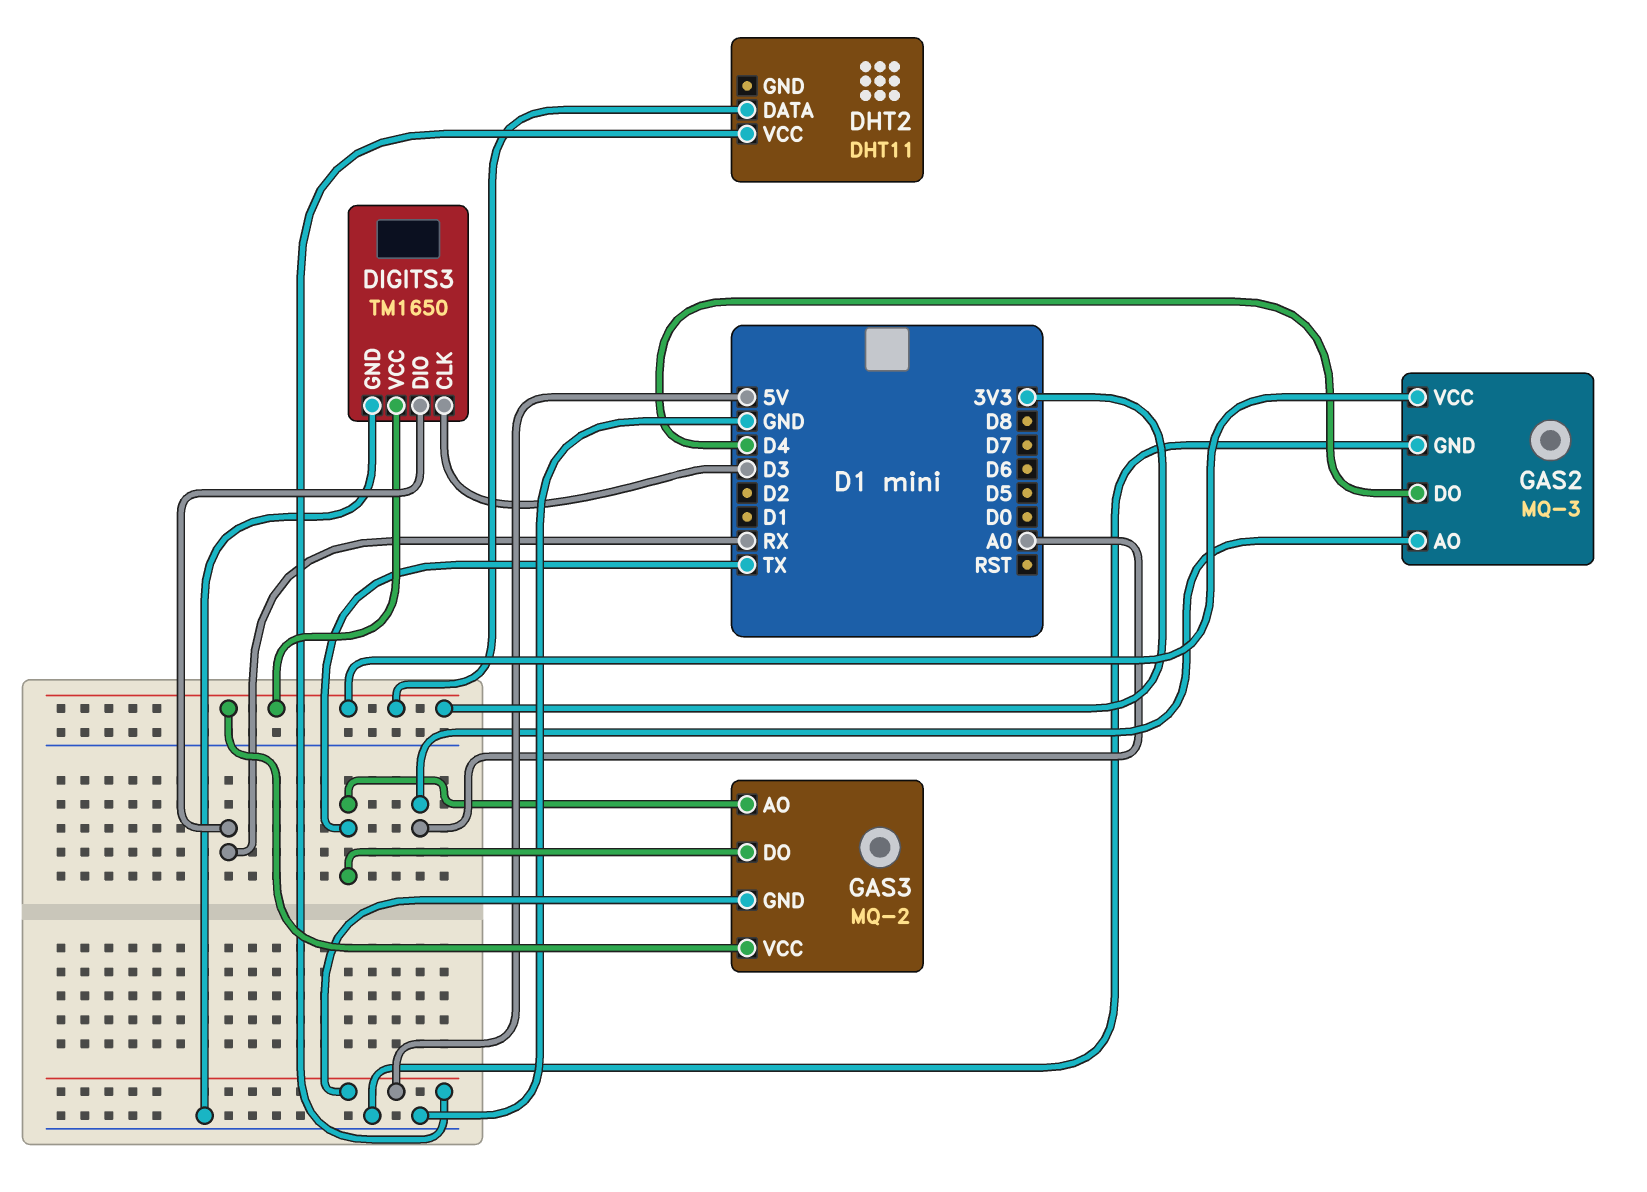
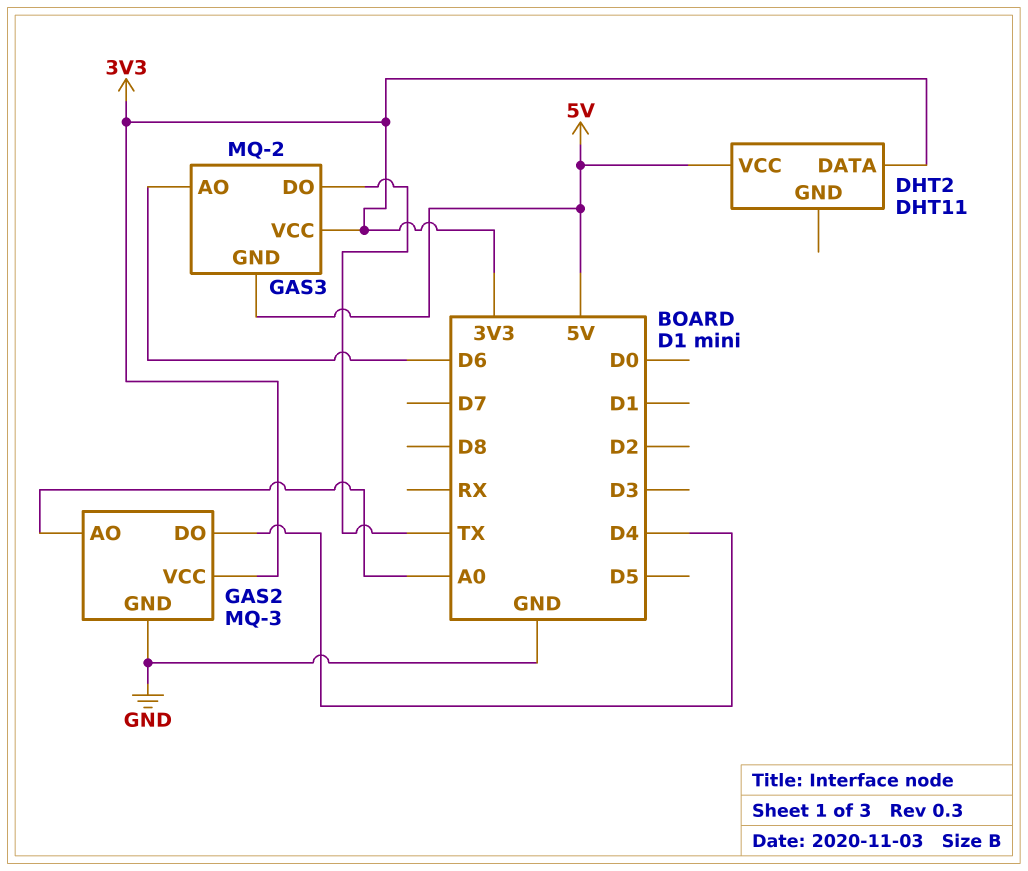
DIGITS3: TM1650 -> none
DIGITS3 pin CLK: D3 -> none
DIGITS3 pin DIO: RX -> none
DIGITS3 pin GND: GND -> none
DIGITS3 pin VCC: 3V3 -> none
GAS3 pin AO: TX -> D6

